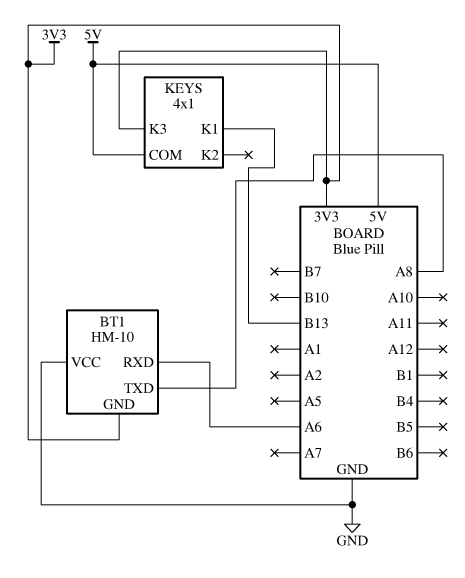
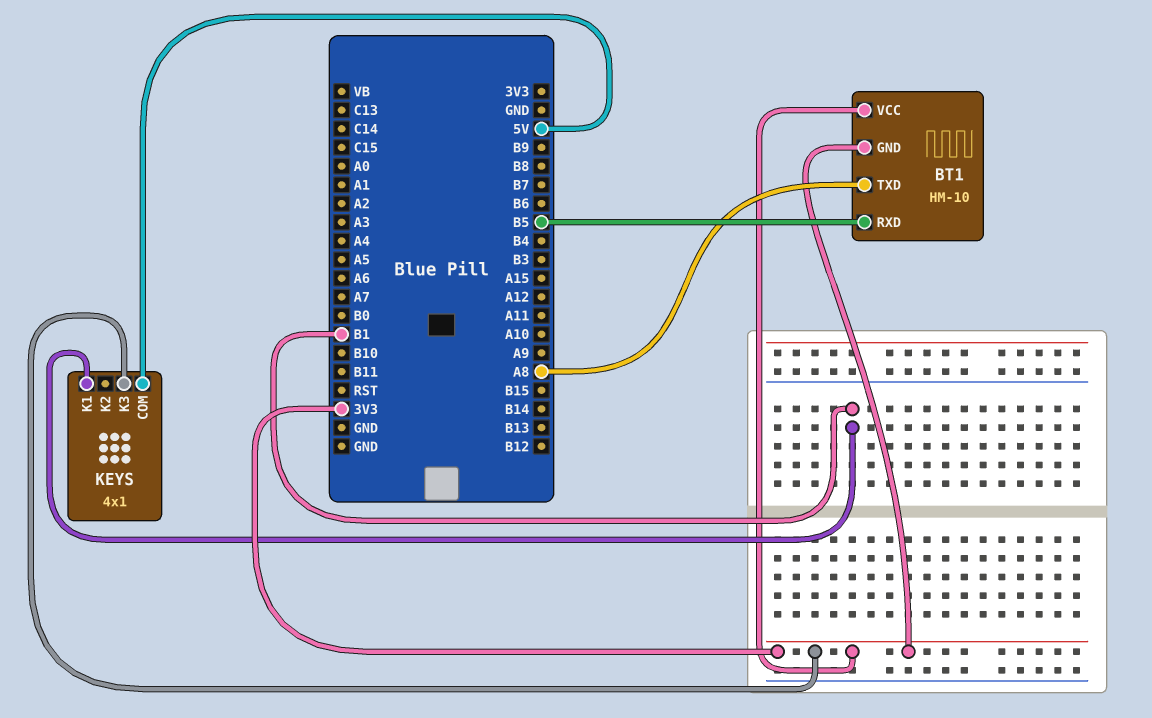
BT1 pin RXD: A6 -> B5
BT1 pin VCC: GND -> 3V3
KEYS pin K1: B13 -> B1

